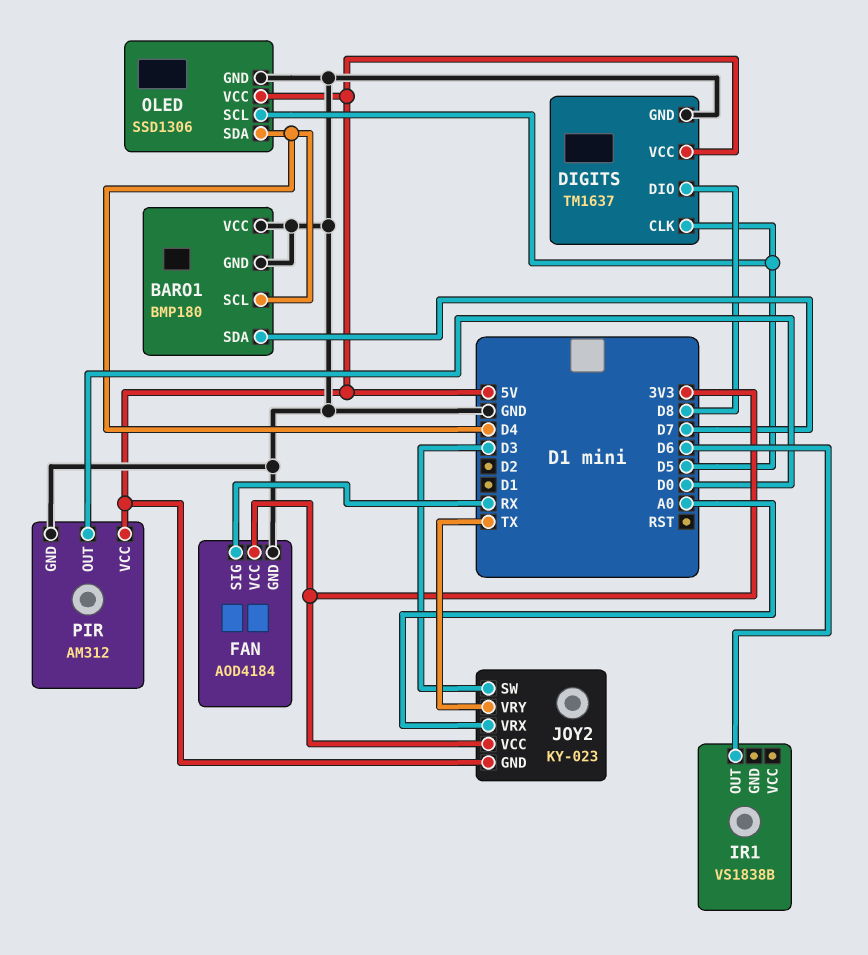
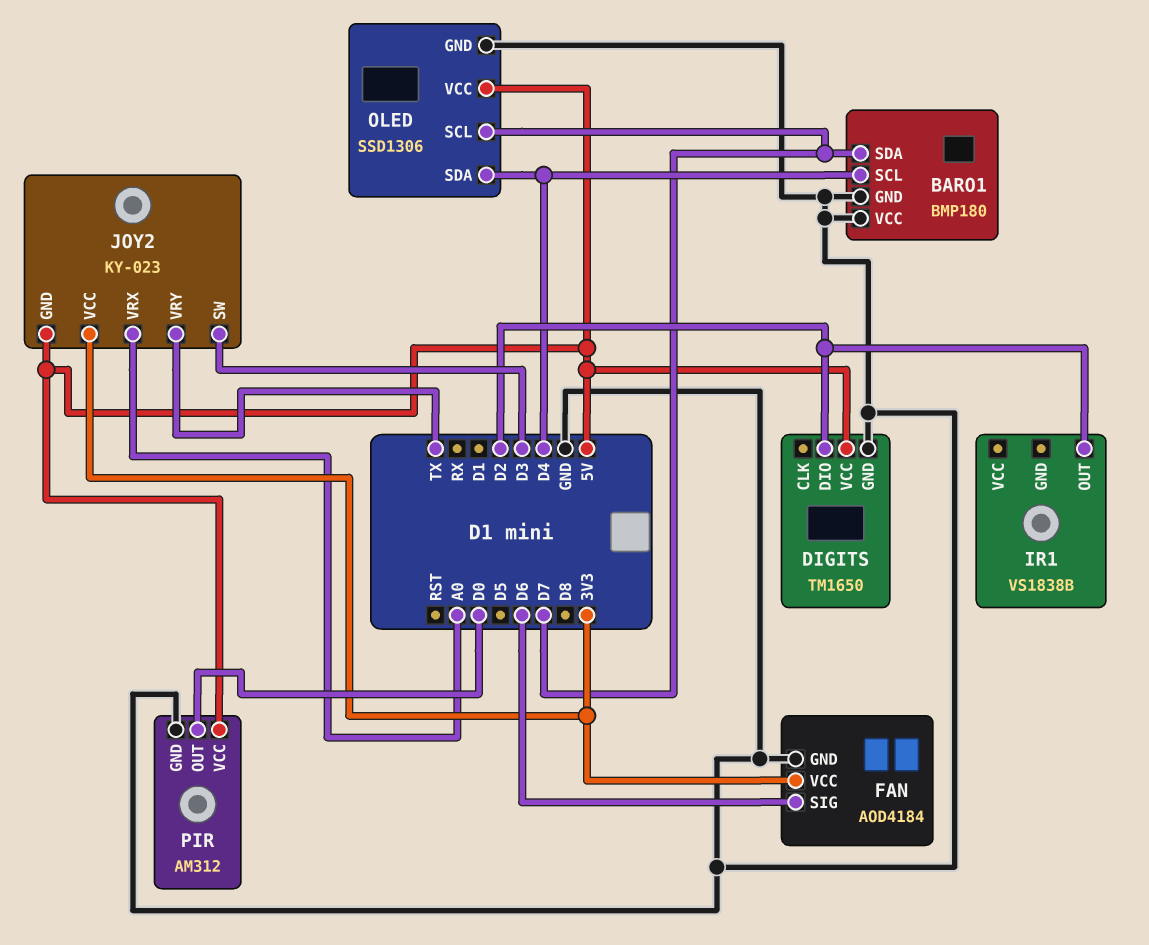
DIGITS: TM1637 -> TM1650
DIGITS pin CLK: D5 -> none
DIGITS pin DIO: D8 -> D2
FAN pin SIG: RX -> D6
IR1 pin OUT: D6 -> D2
OLED pin SCL: D5 -> D7

